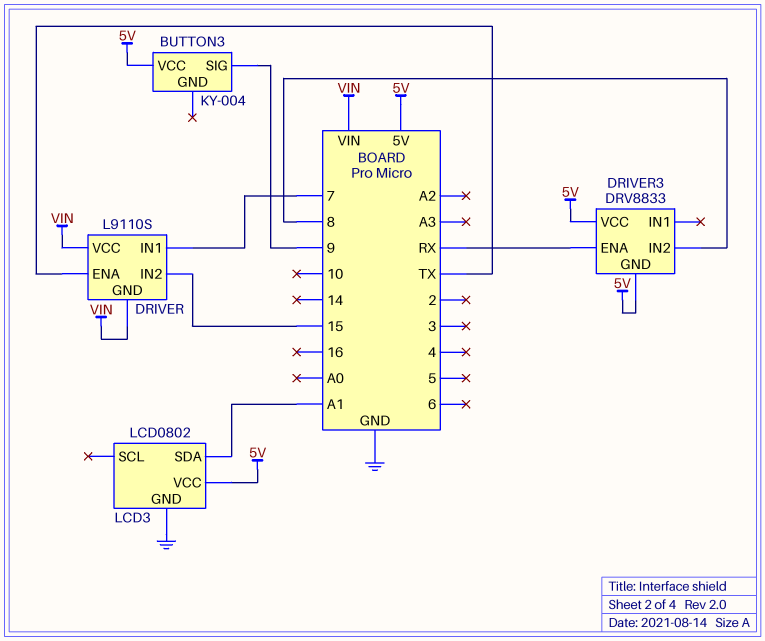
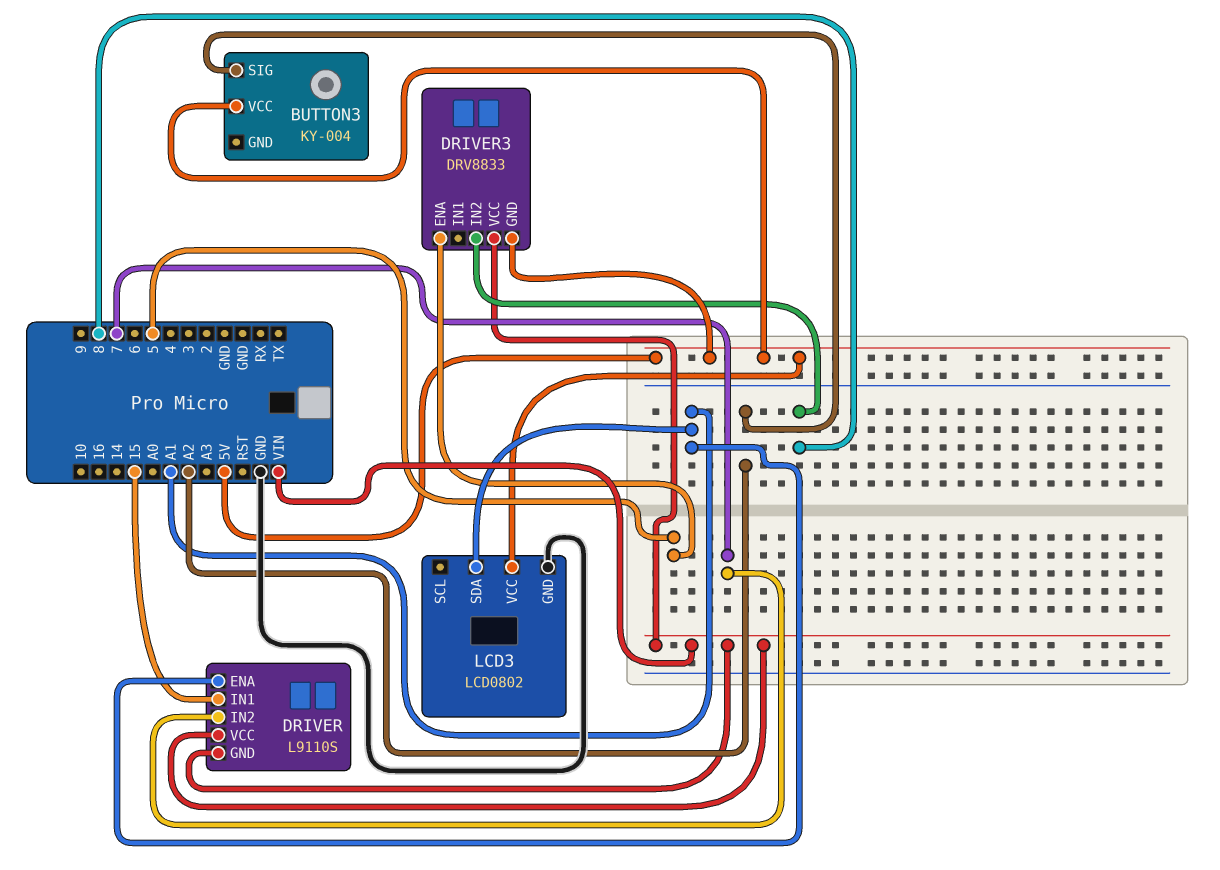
BUTTON3 pin SIG: 9 -> A2
DRIVER pin ENA: TX -> A1
DRIVER pin IN1: 7 -> 15
DRIVER pin IN2: 15 -> 7
DRIVER3 pin ENA: RX -> 5
DRIVER3 pin VCC: 5V -> VIN

